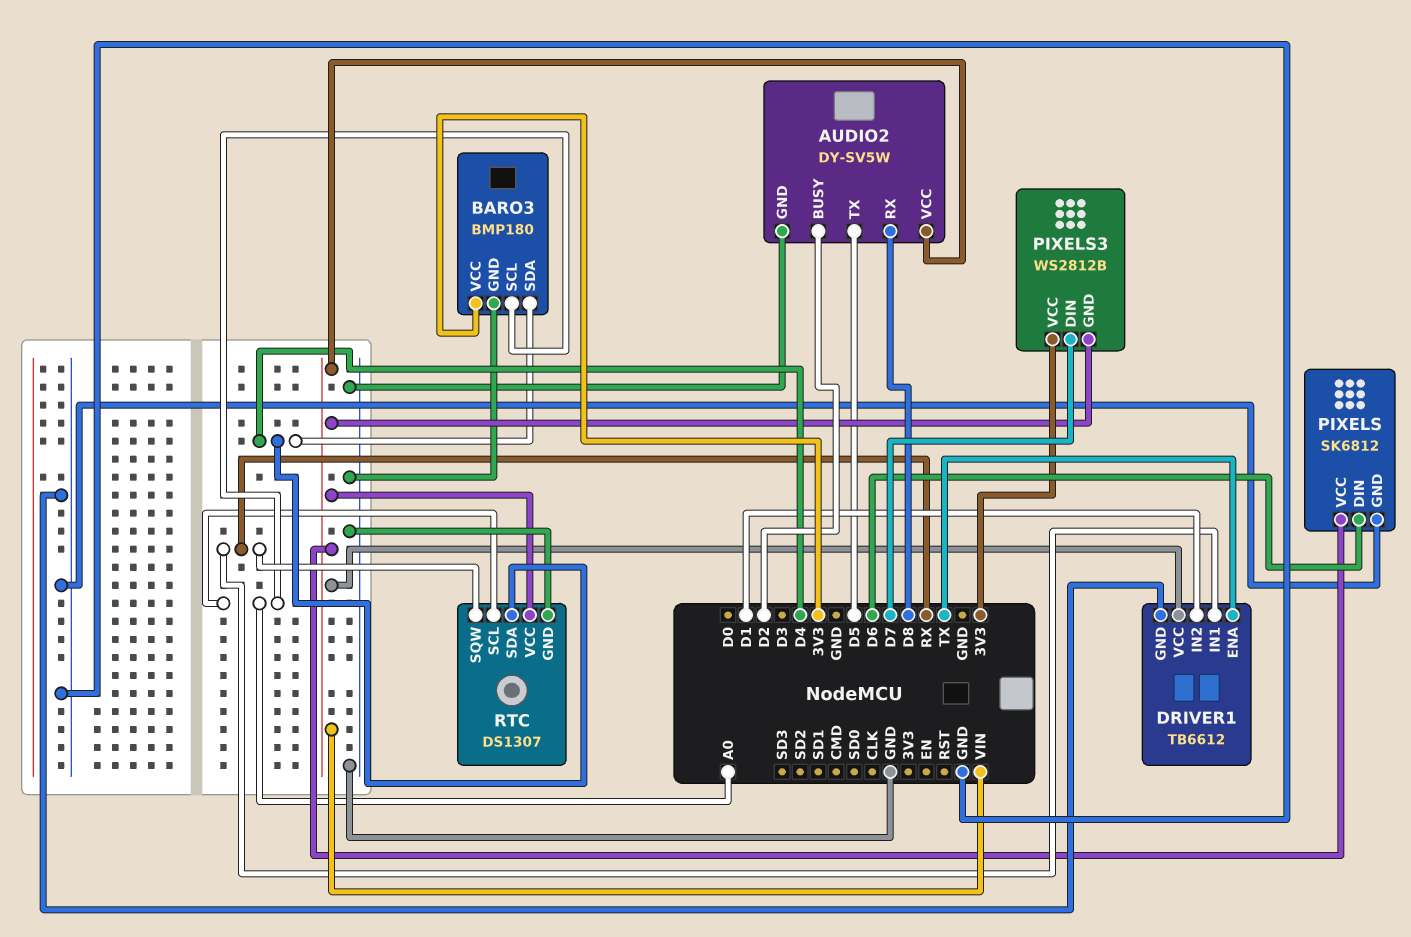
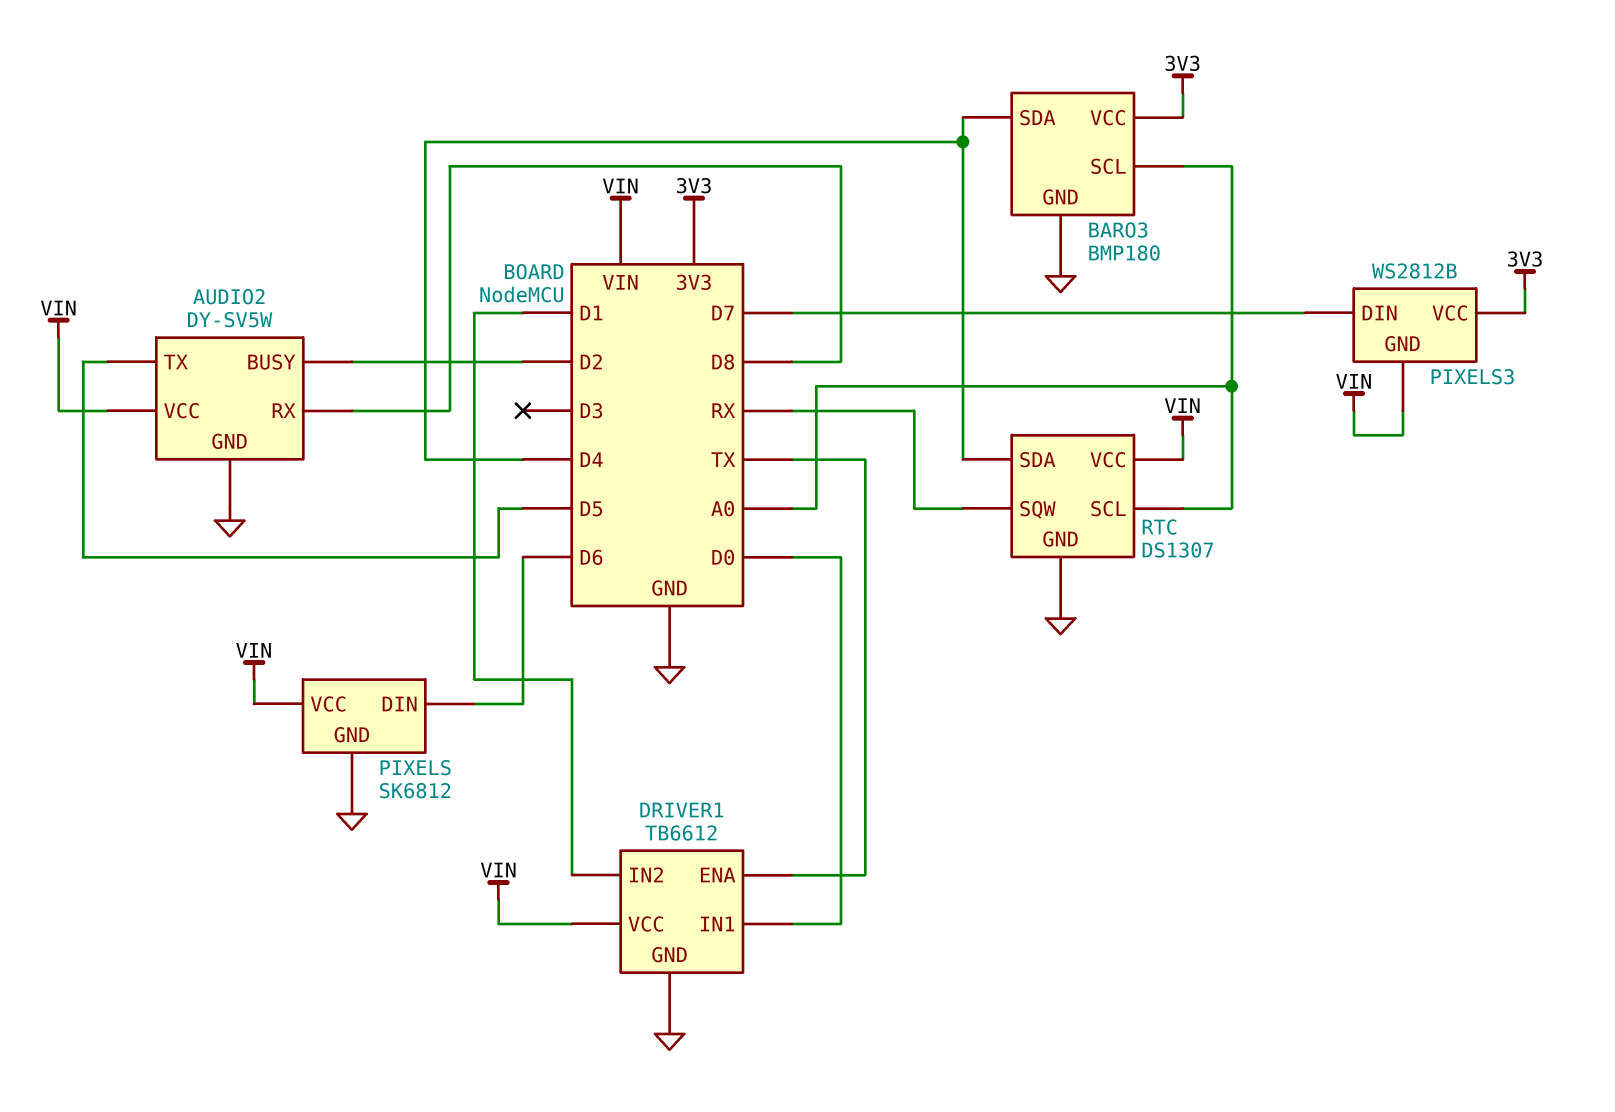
DRIVER1 pin IN1: RX -> D0

